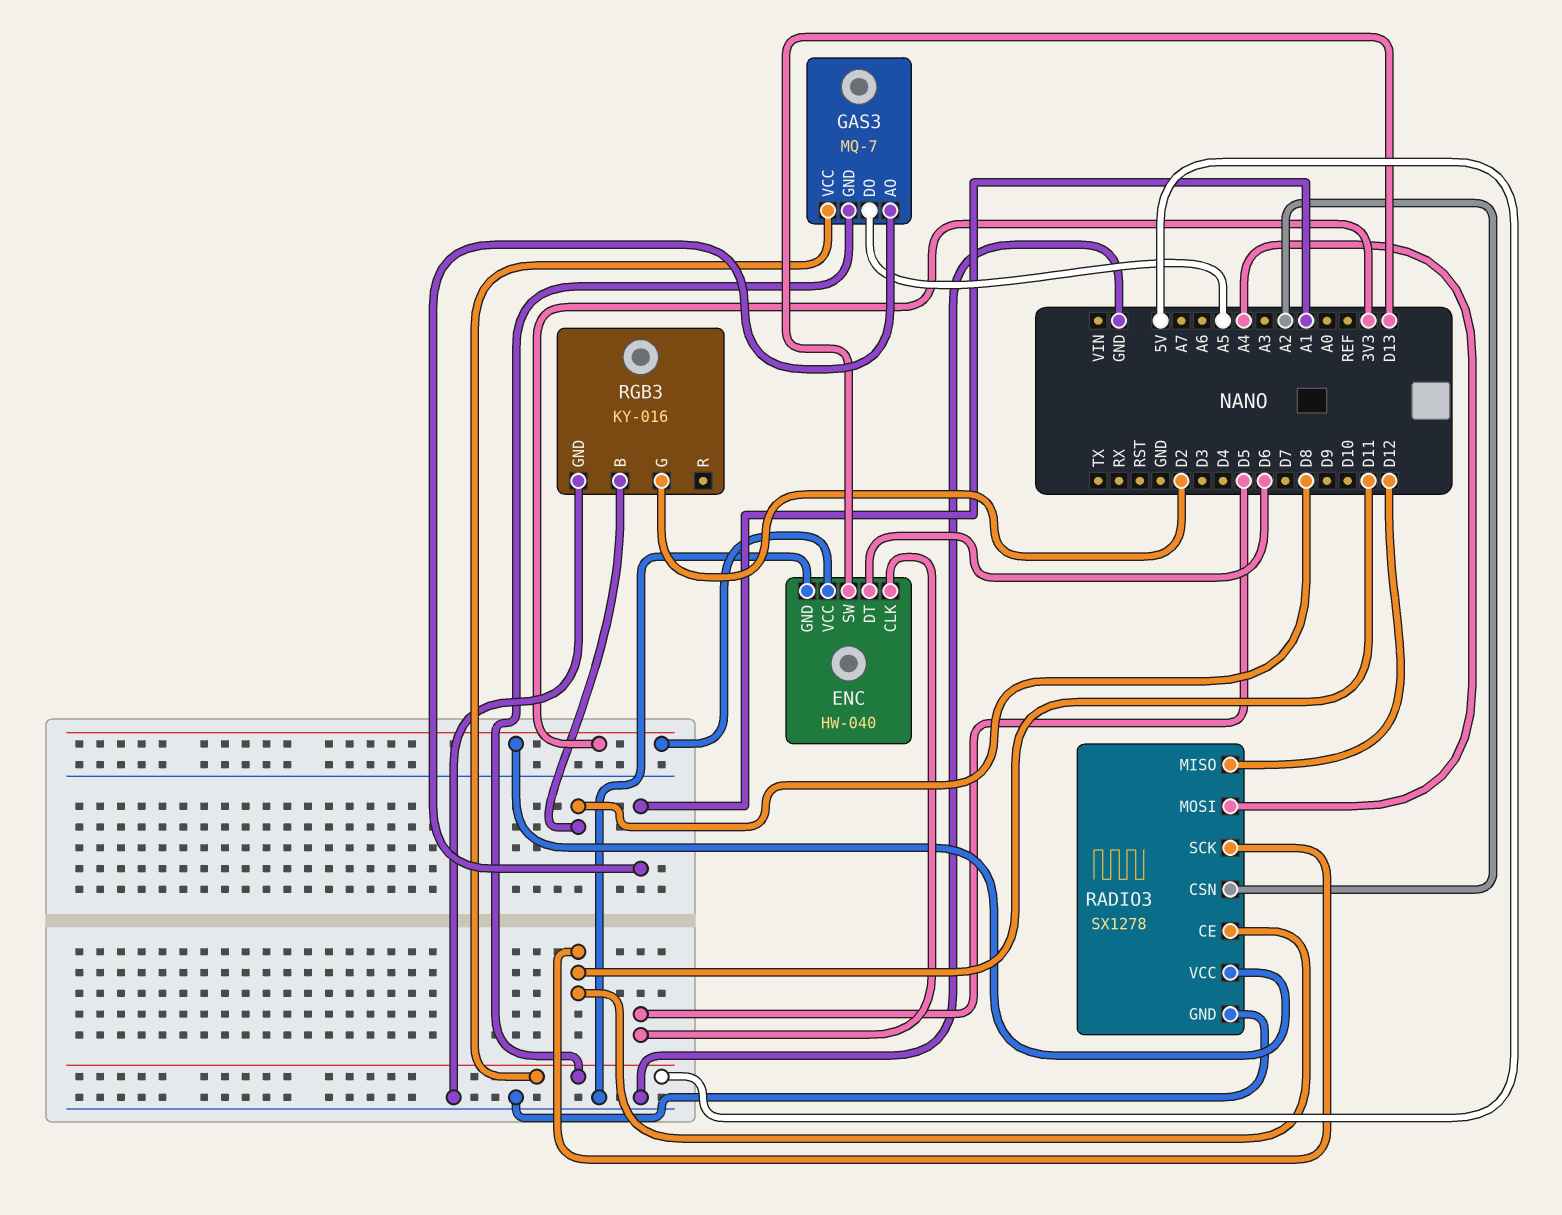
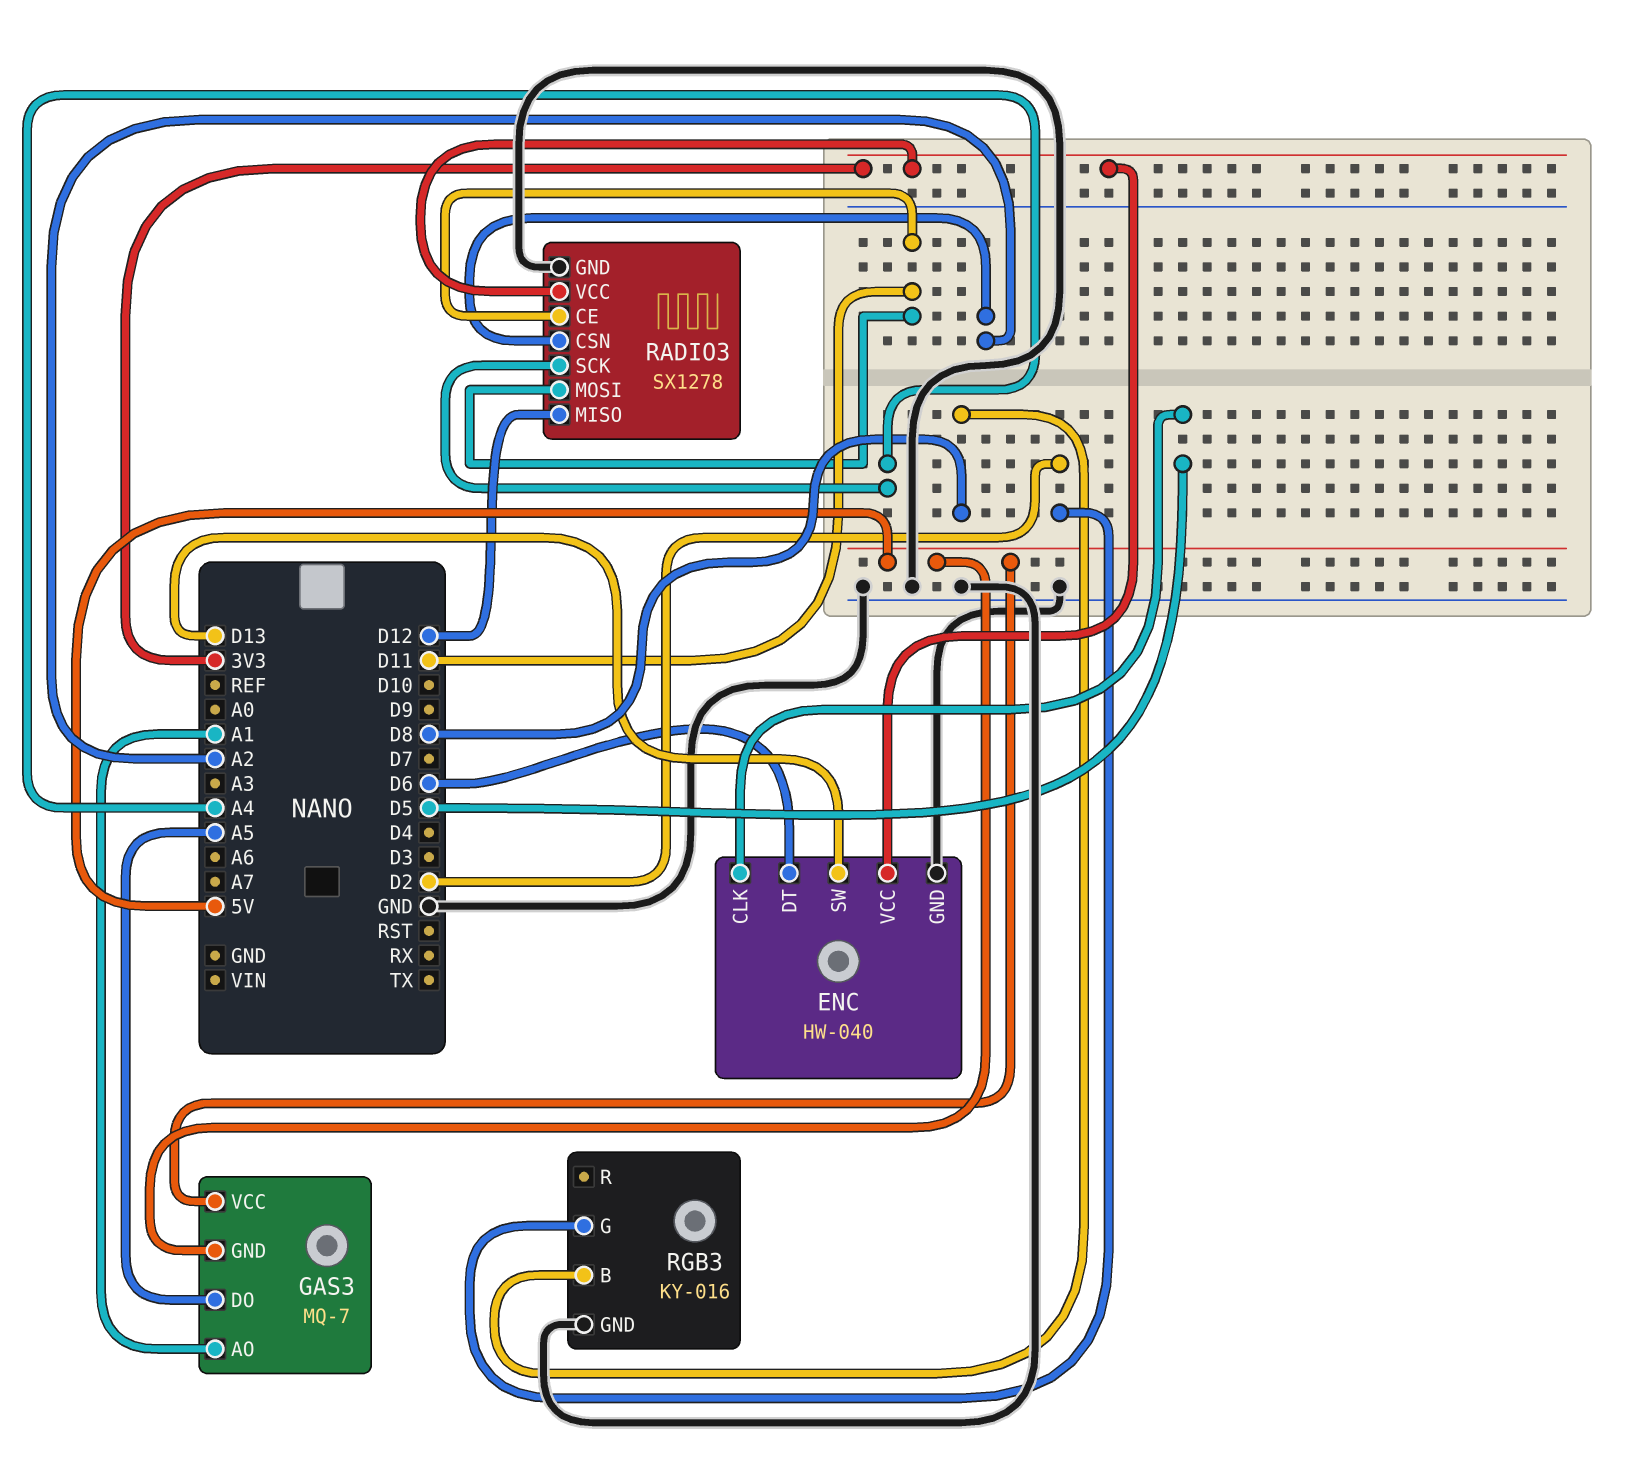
RADIO3 pin MOSI: A4 -> D11
RADIO3 pin SCK: D11 -> A4

